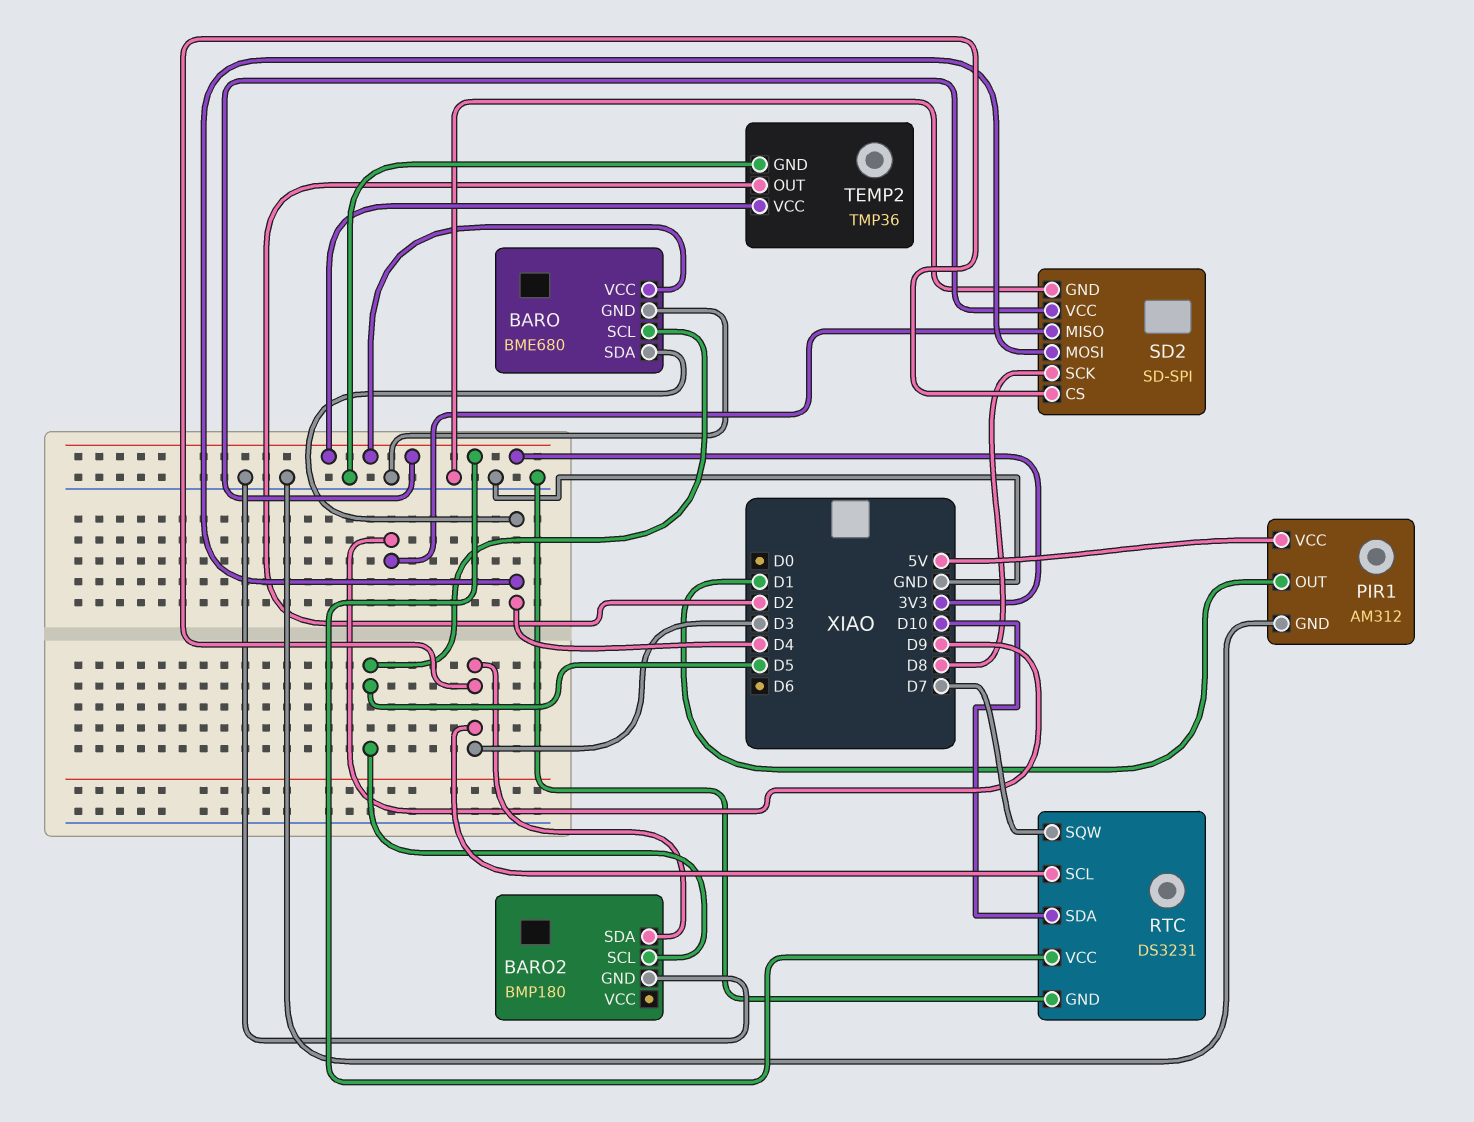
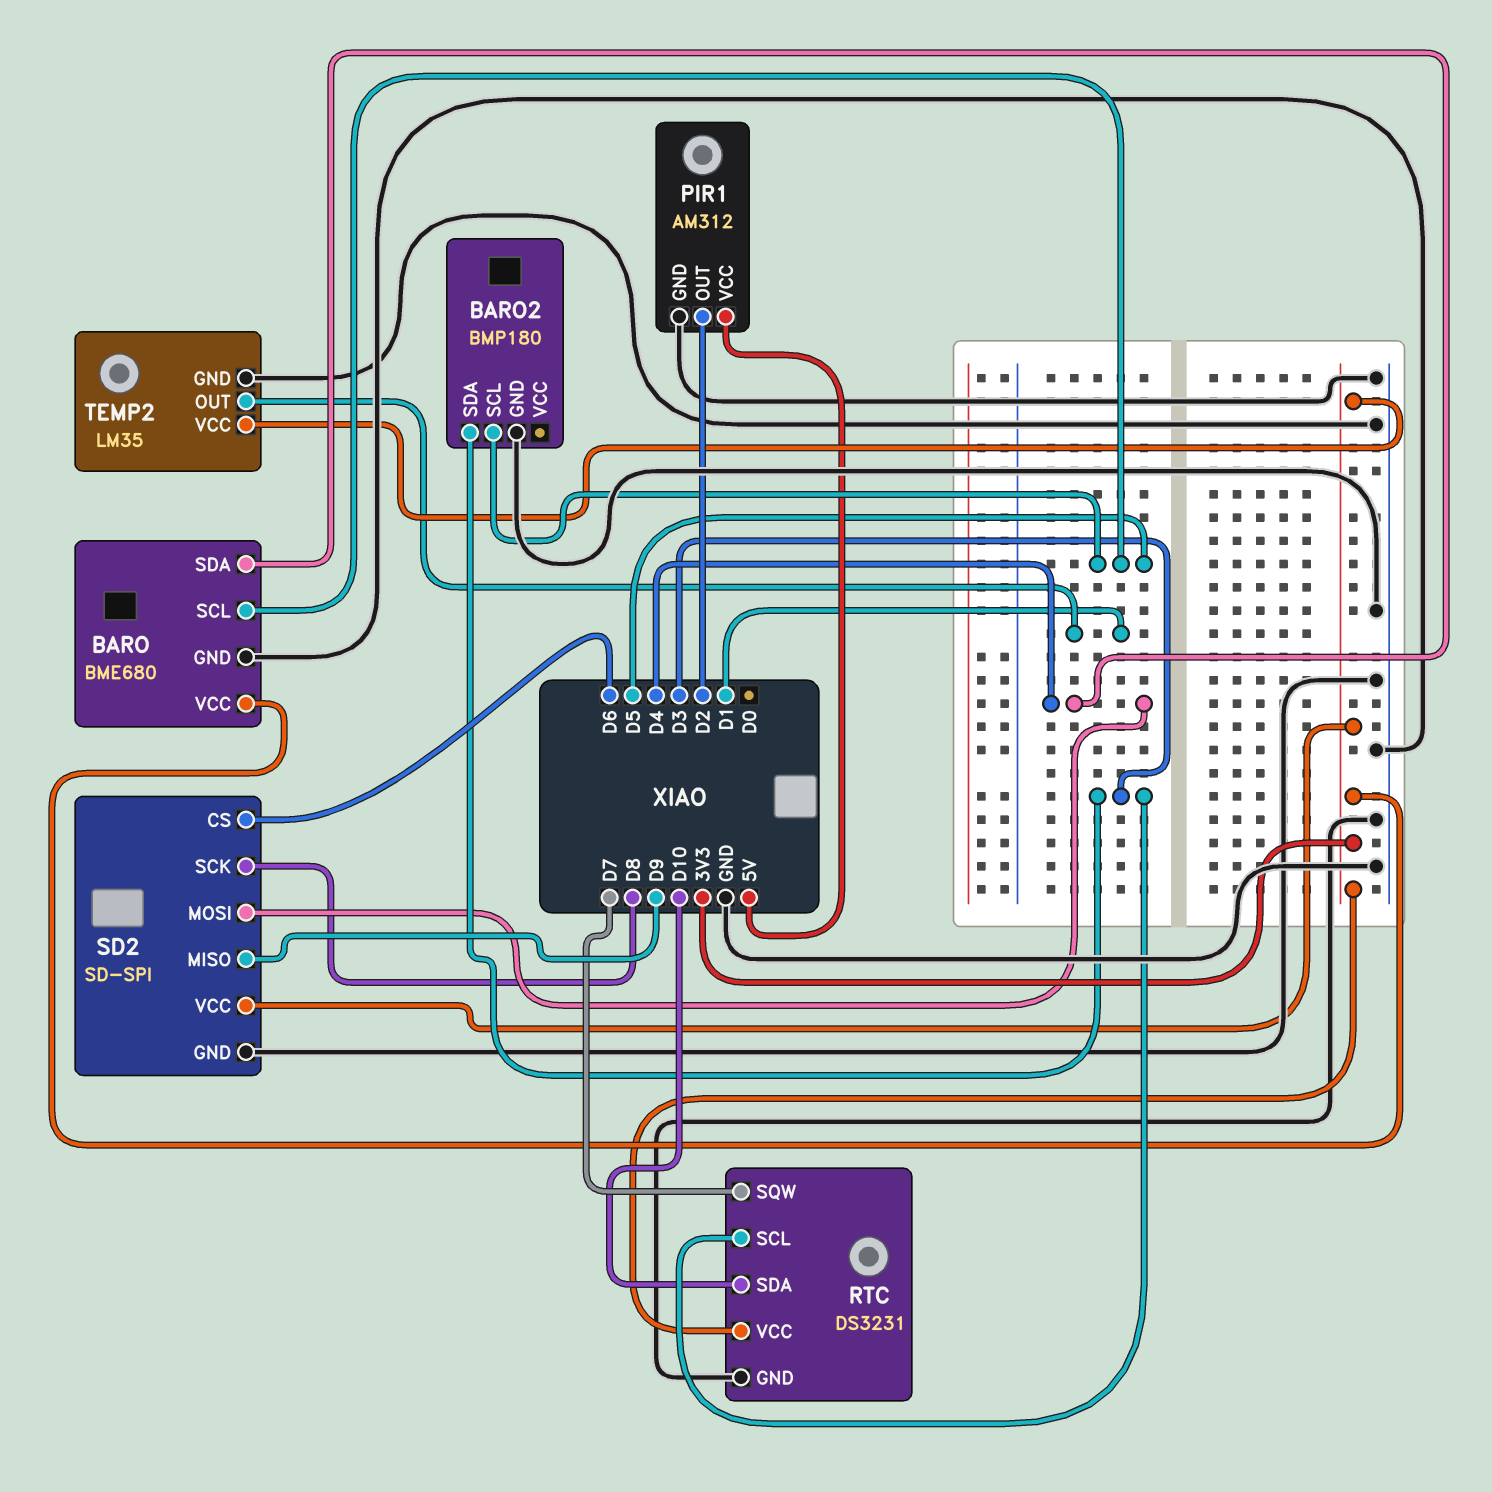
PIR1 pin OUT: D1 -> D2
SD2 pin CS: D3 -> D6
TEMP2: TMP36 -> LM35
TEMP2 pin OUT: D2 -> D1

